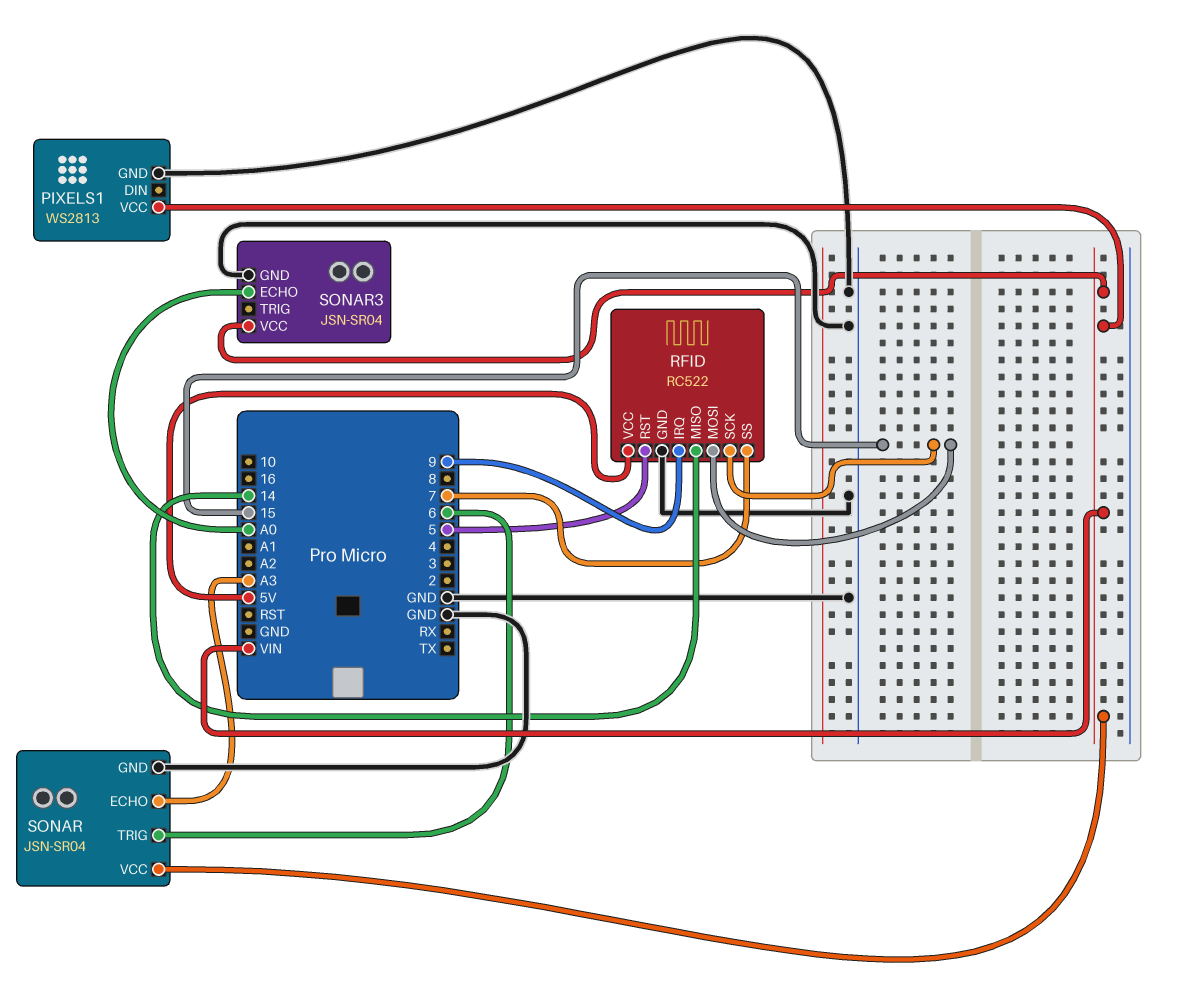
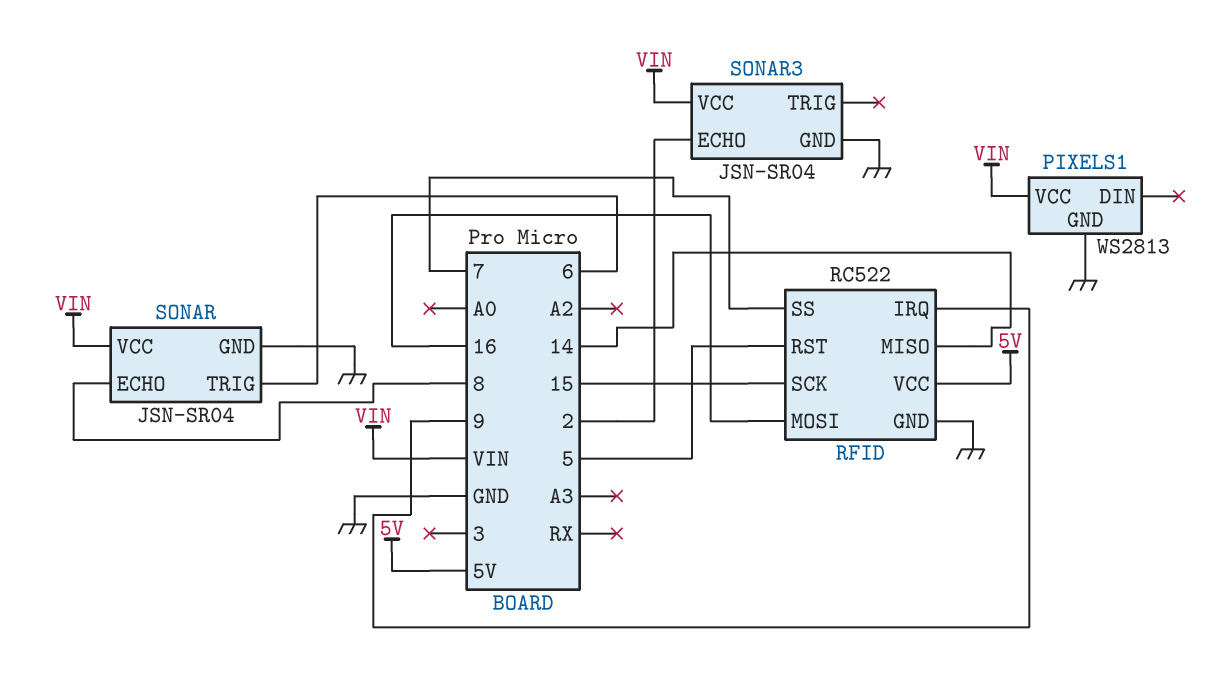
RFID pin MOSI: 15 -> 16
SONAR pin ECHO: A3 -> 8
SONAR3 pin ECHO: A0 -> 2

